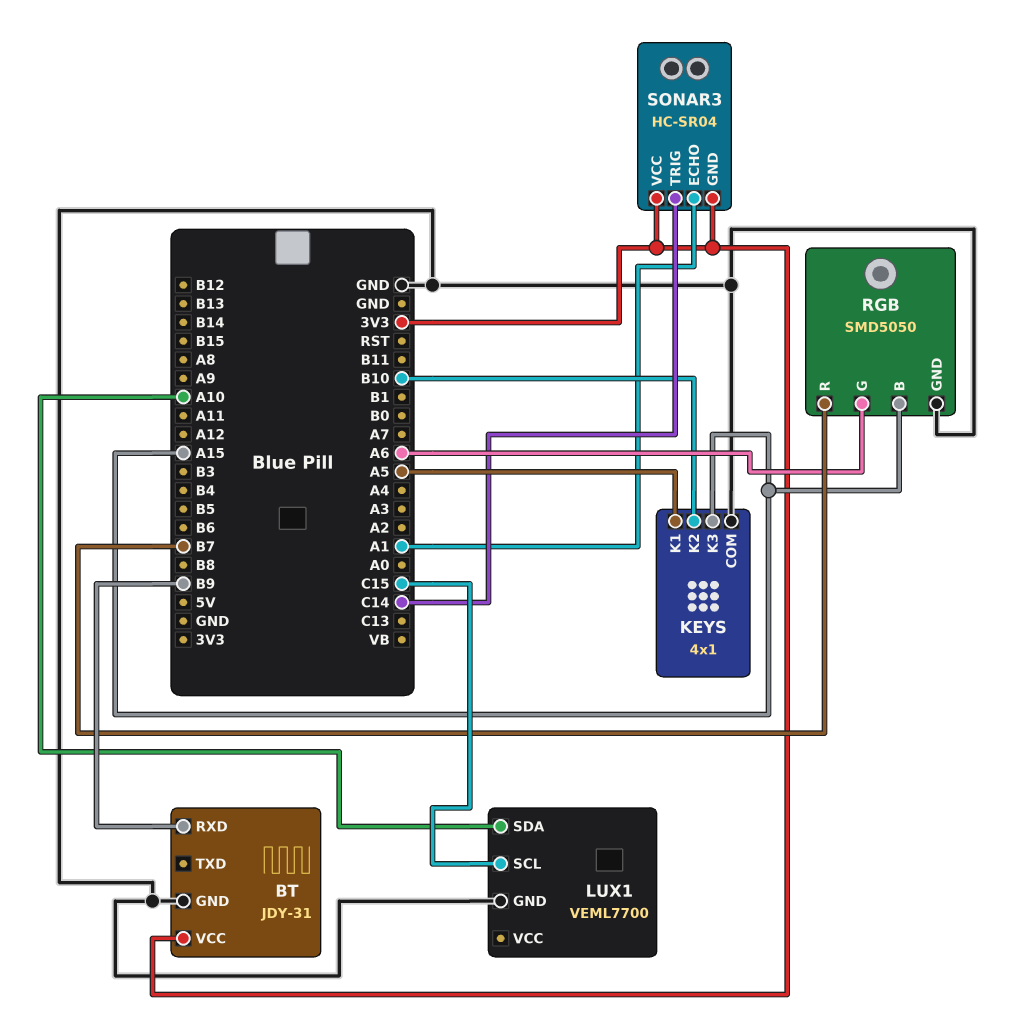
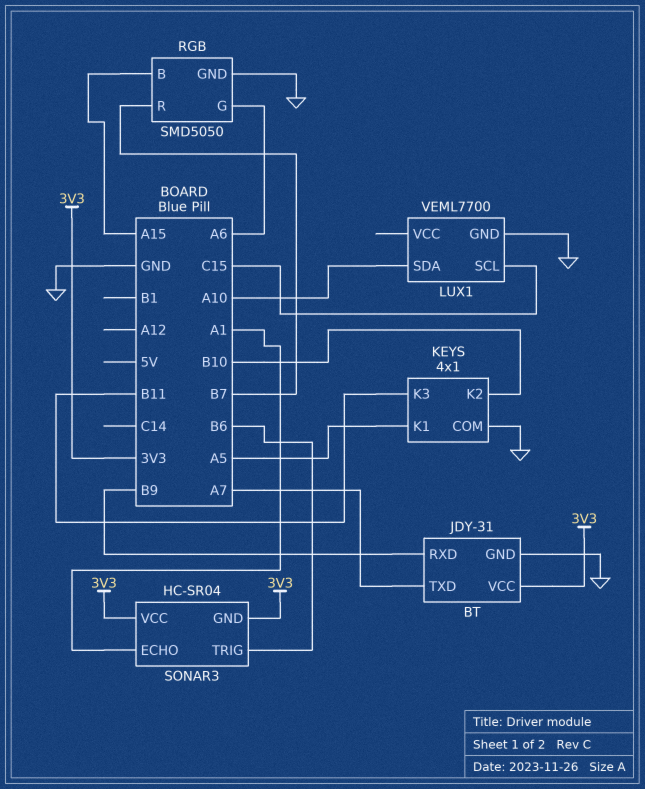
BT pin TXD: none -> A7
KEYS pin K3: A15 -> B11
SONAR3 pin TRIG: C14 -> B6

